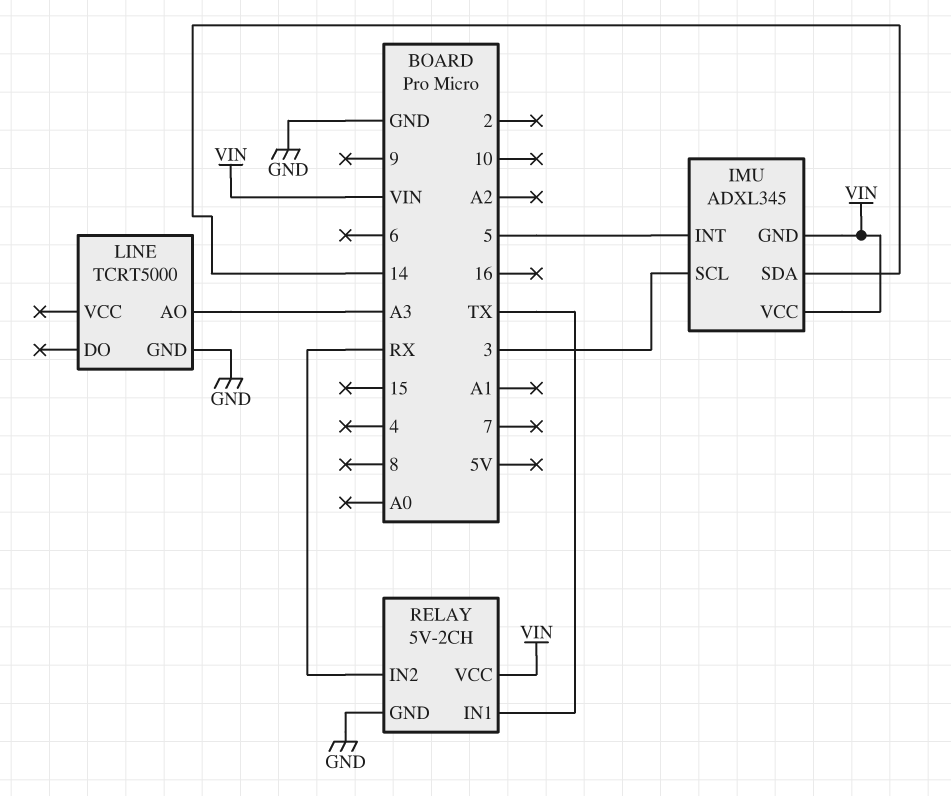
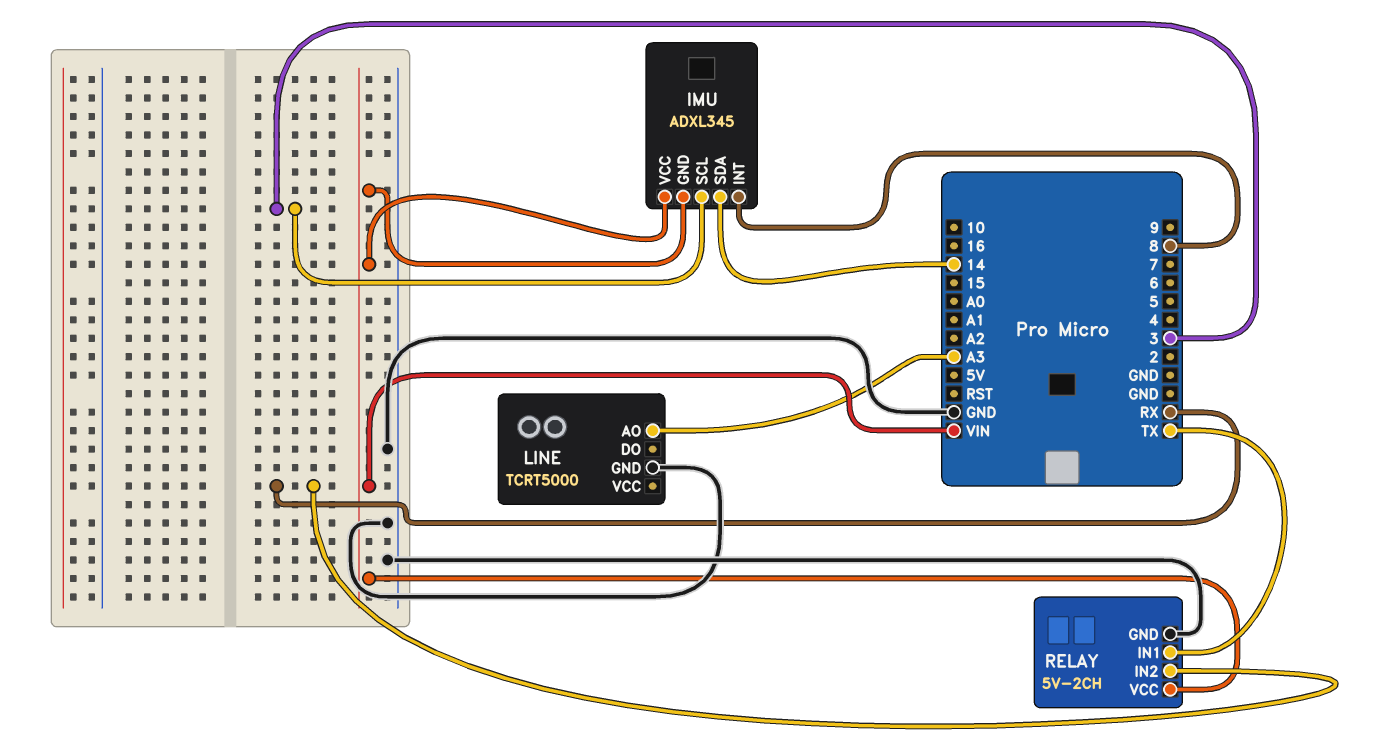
IMU pin INT: 5 -> 8

